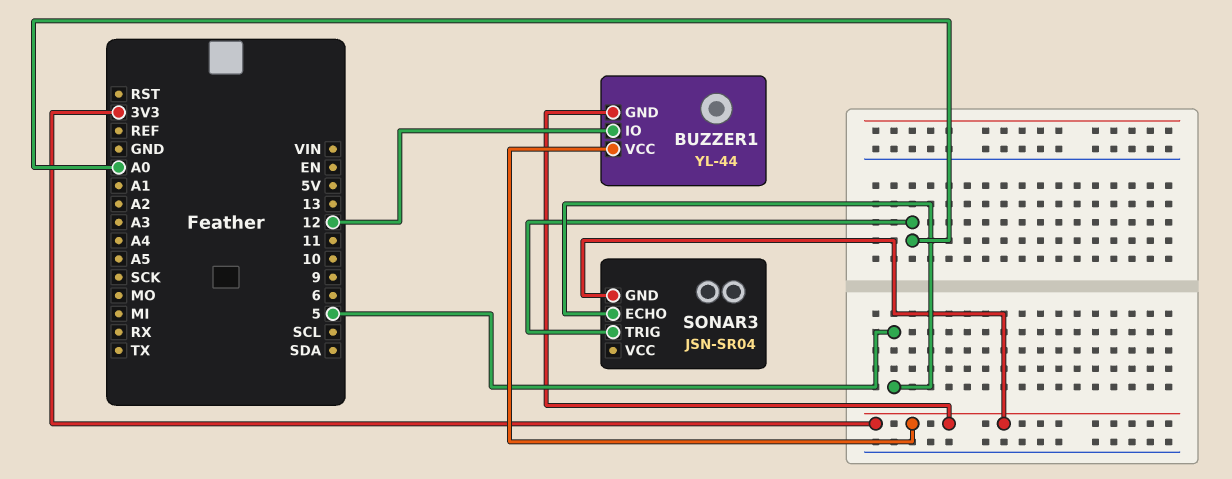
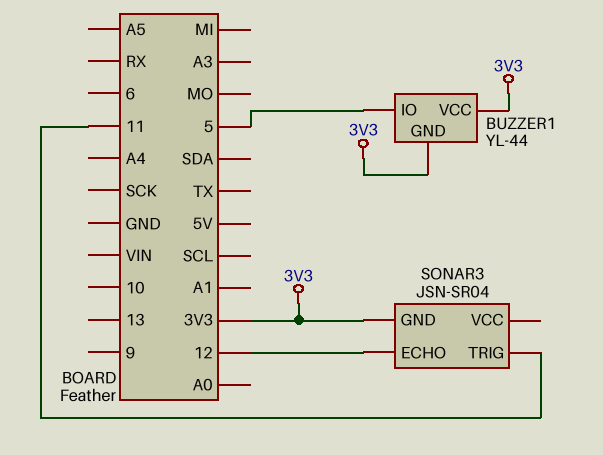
BUZZER1 pin IO: 12 -> 5
SONAR3 pin ECHO: 5 -> 12
SONAR3 pin TRIG: A0 -> 11

